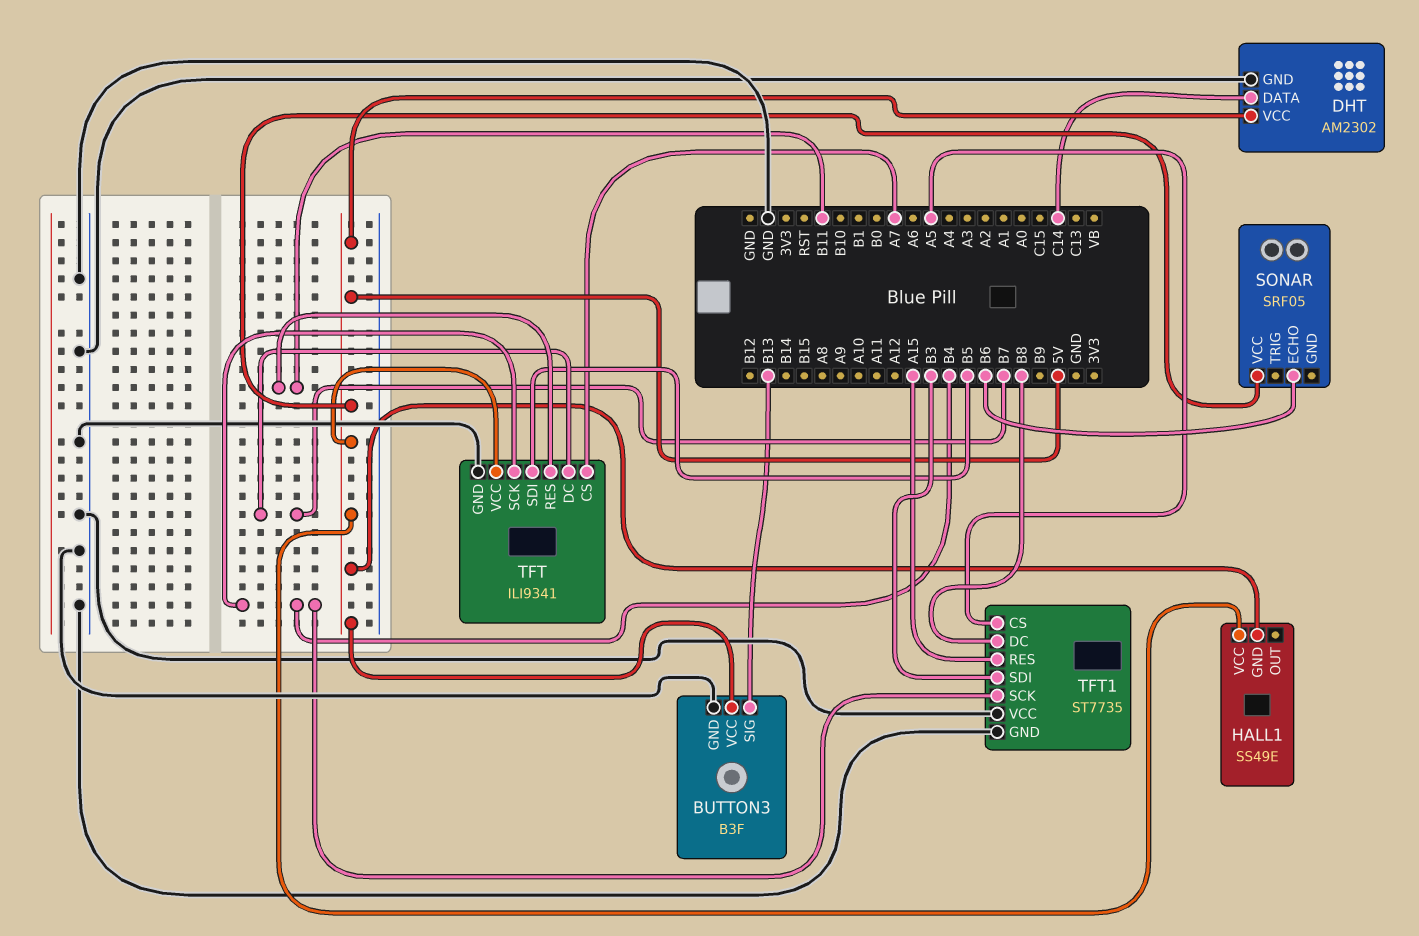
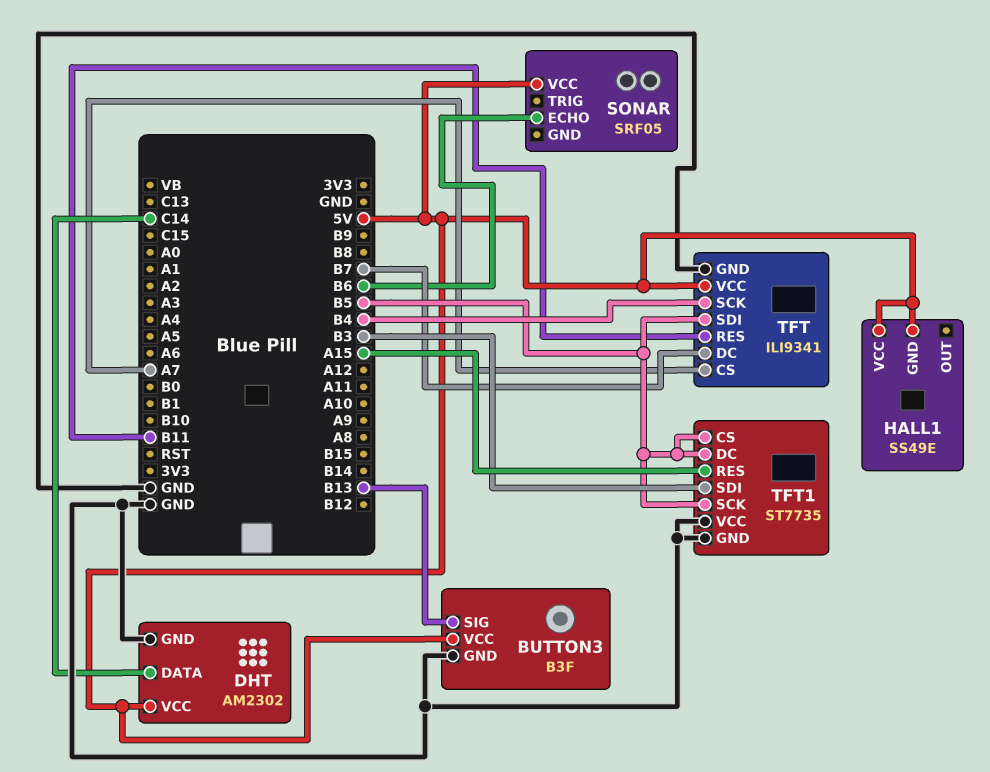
TFT1 pin CS: A5 -> B5
TFT1 pin DC: B8 -> B5
TFT1 pin SCK: B4 -> B5

